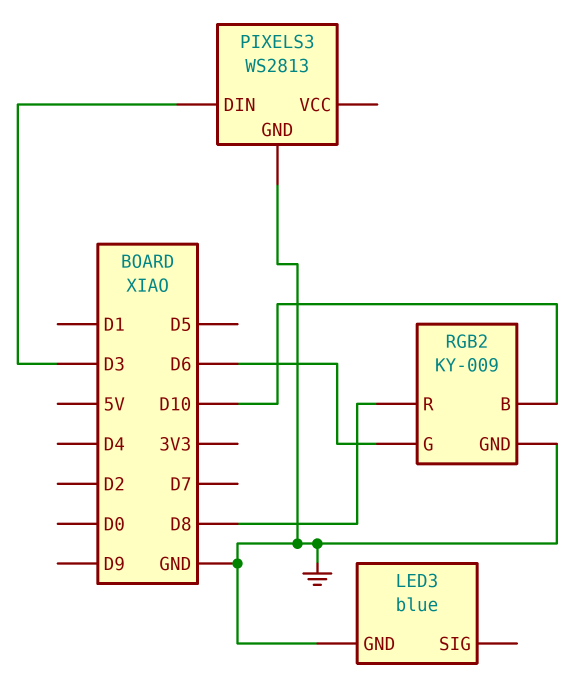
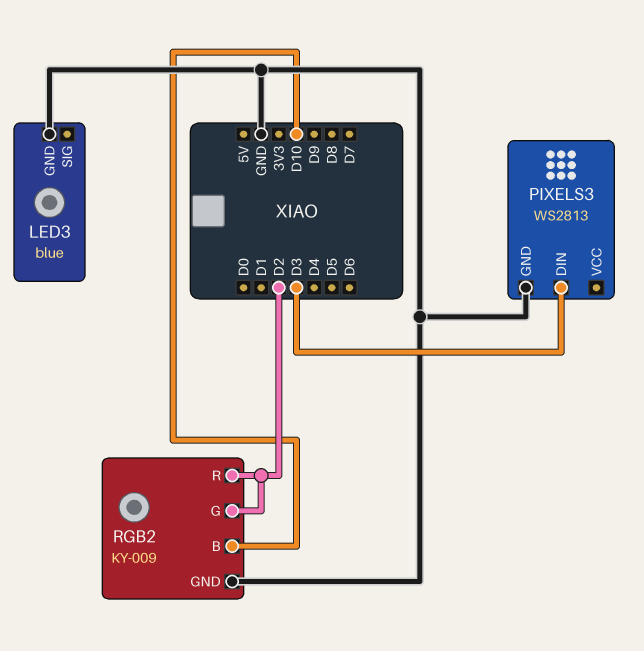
RGB2 pin G: D6 -> D2
RGB2 pin R: D8 -> D2

